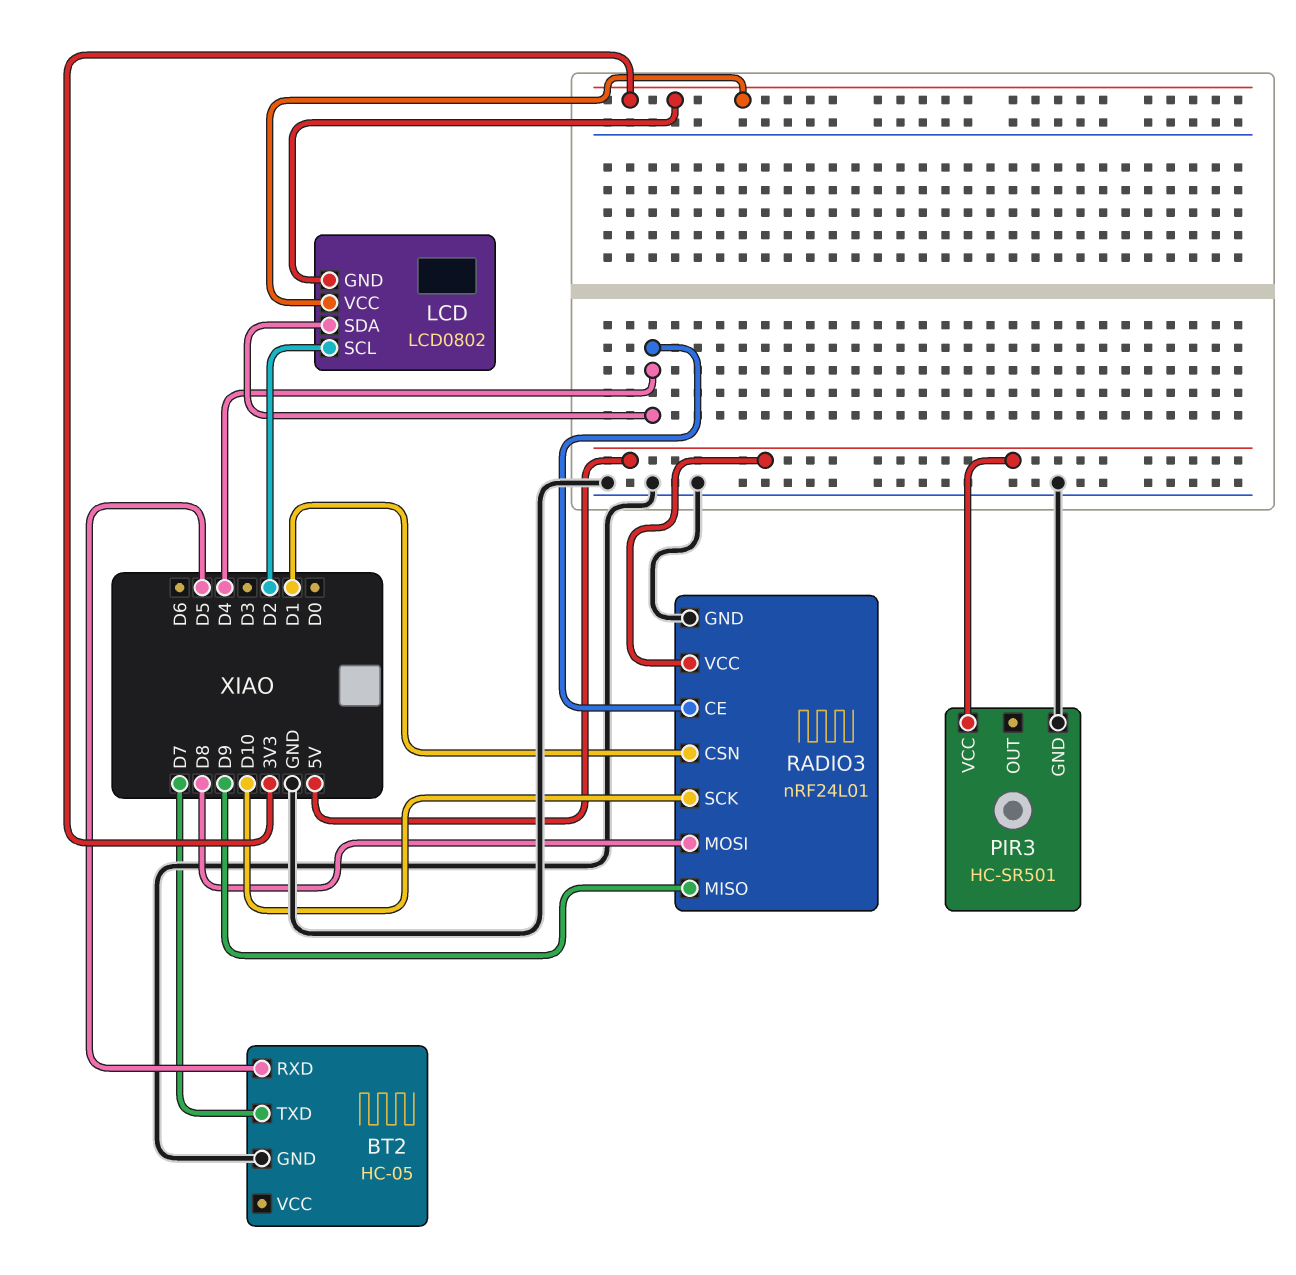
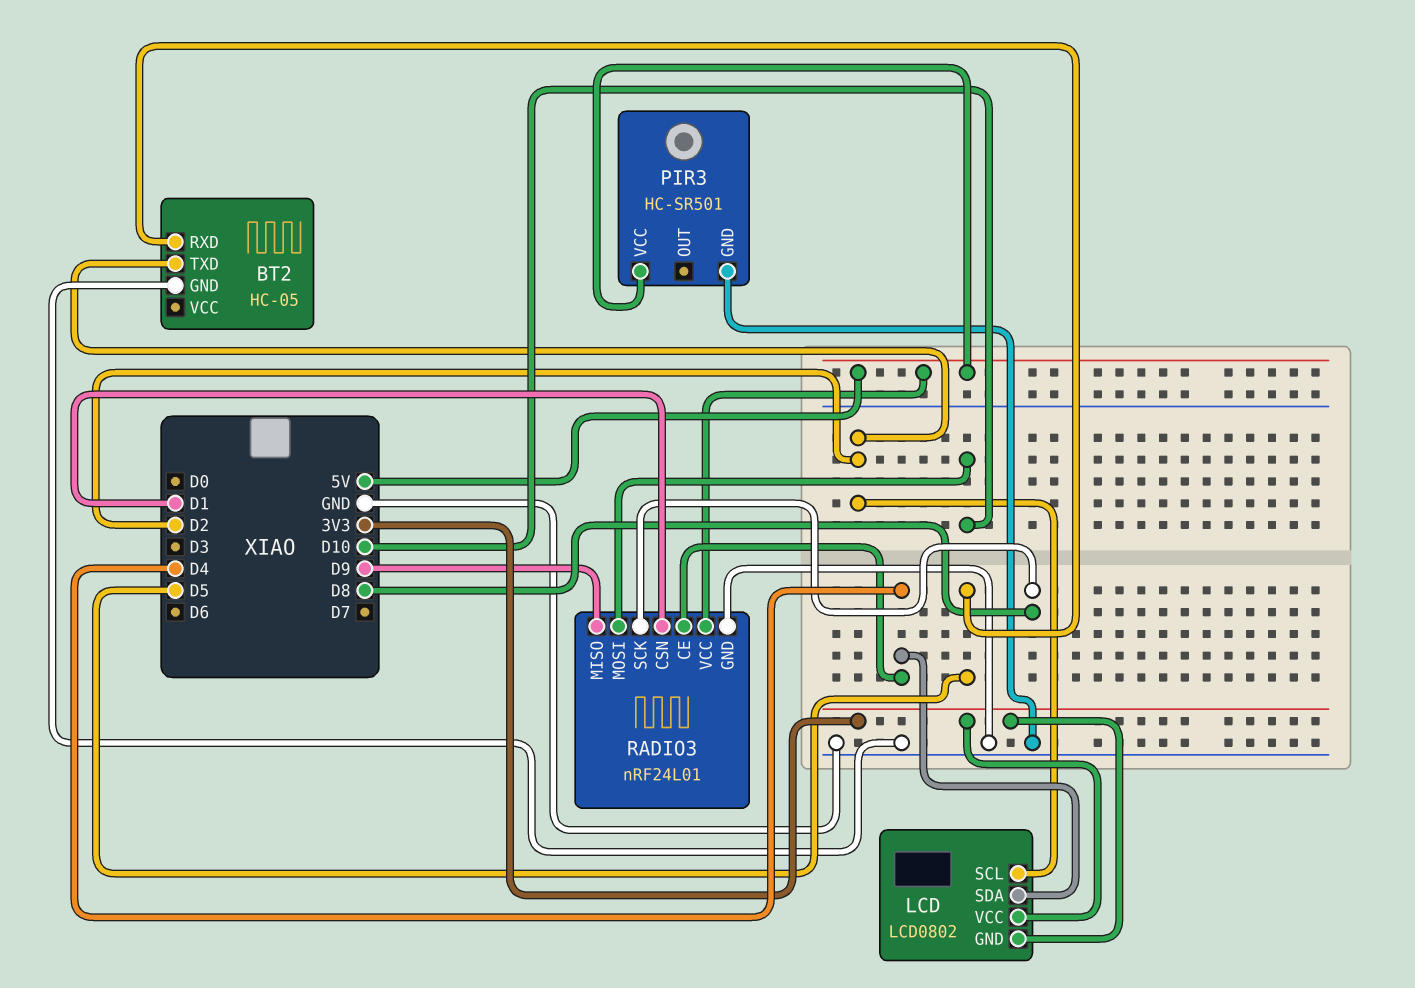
BT2 pin TXD: D7 -> D2
RADIO3 pin MOSI: D8 -> D10
RADIO3 pin SCK: D10 -> D8

